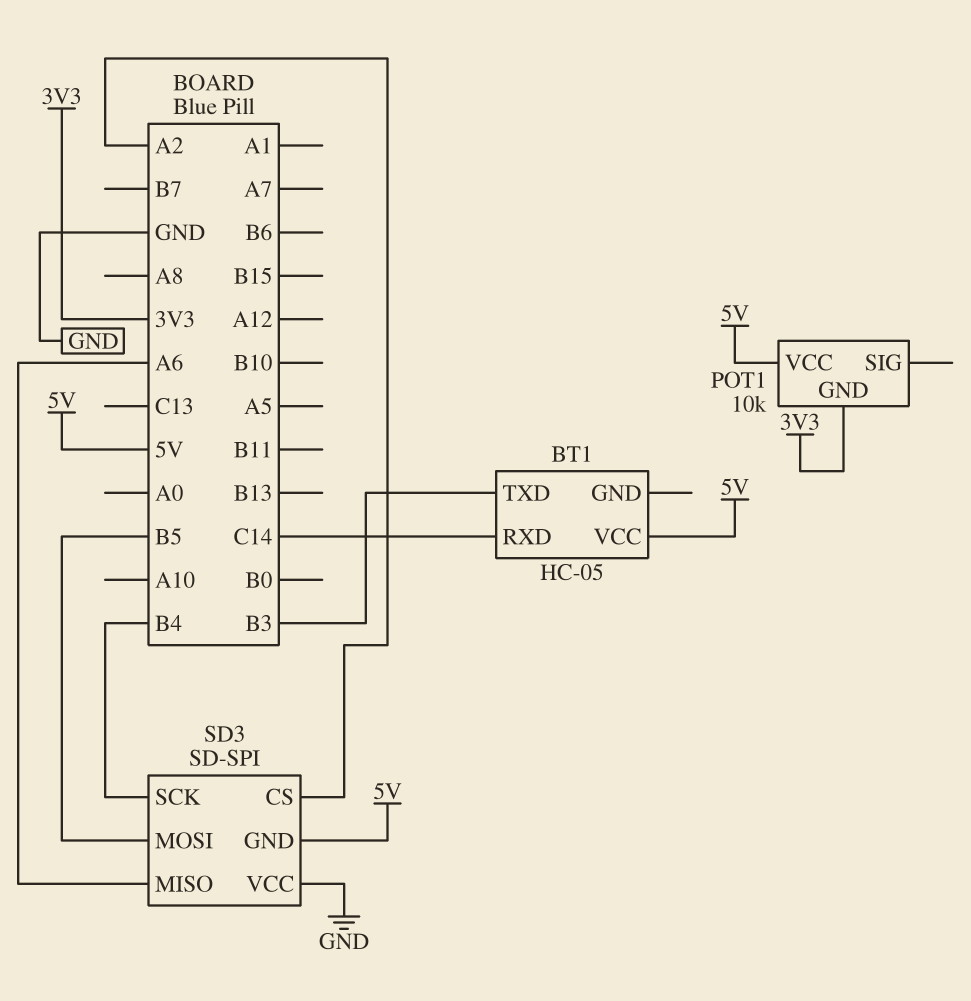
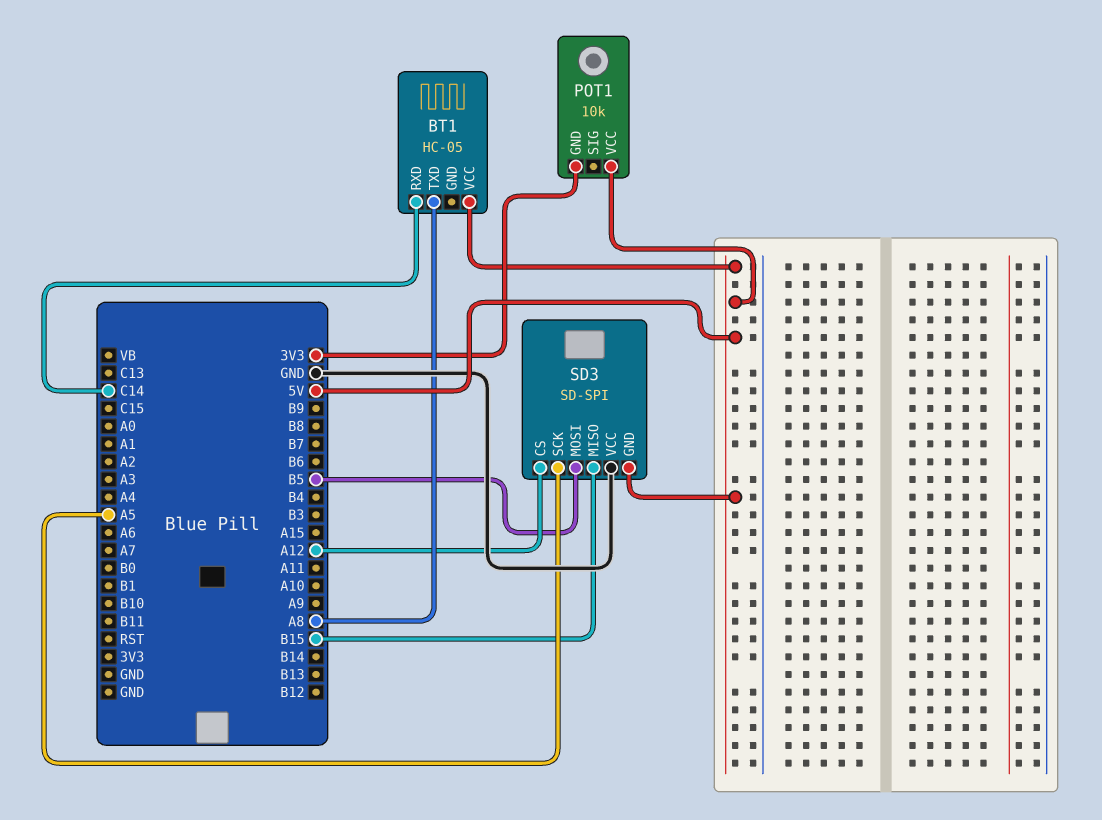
BT1 pin TXD: B3 -> A8
SD3 pin CS: A2 -> A12
SD3 pin MISO: A6 -> B15
SD3 pin SCK: B4 -> A5

